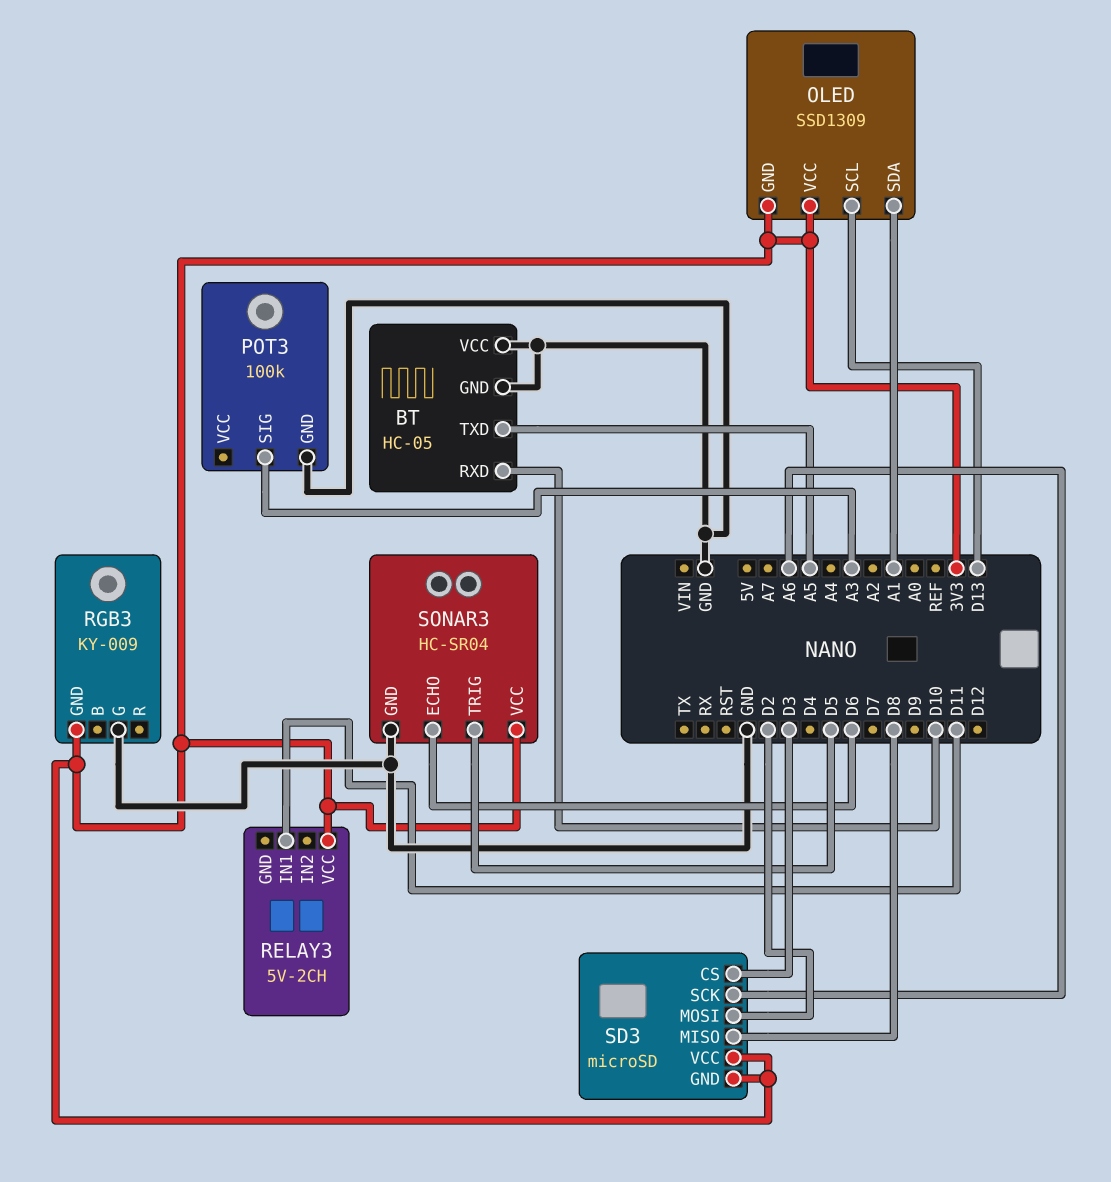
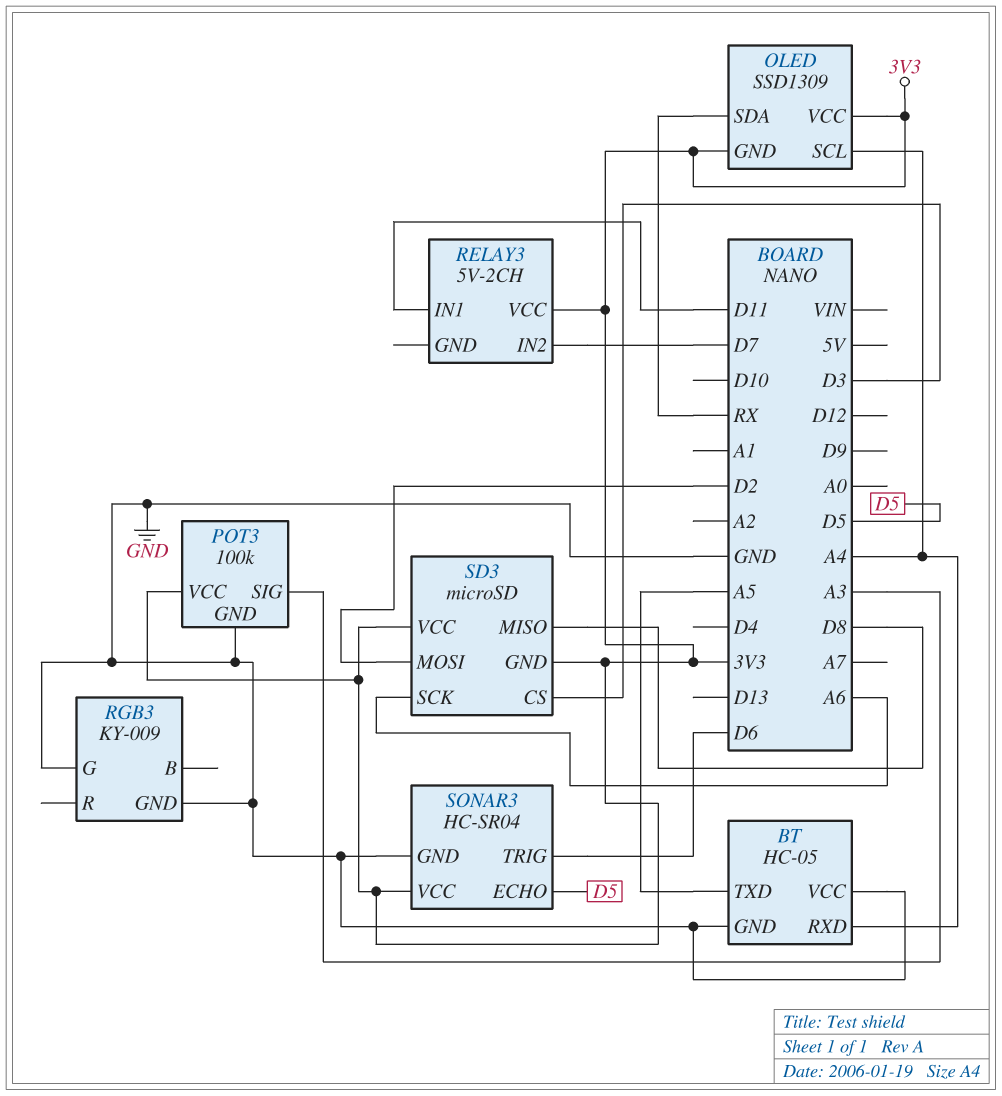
BT pin RXD: D10 -> A4
OLED pin SCL: D13 -> A4
OLED pin SDA: A1 -> RX
POT3 pin VCC: none -> 3V3
RELAY3 pin IN2: none -> D7
RGB3 pin GND: 3V3 -> GND
SONAR3 pin ECHO: D6 -> D5
SONAR3 pin TRIG: D5 -> D6

